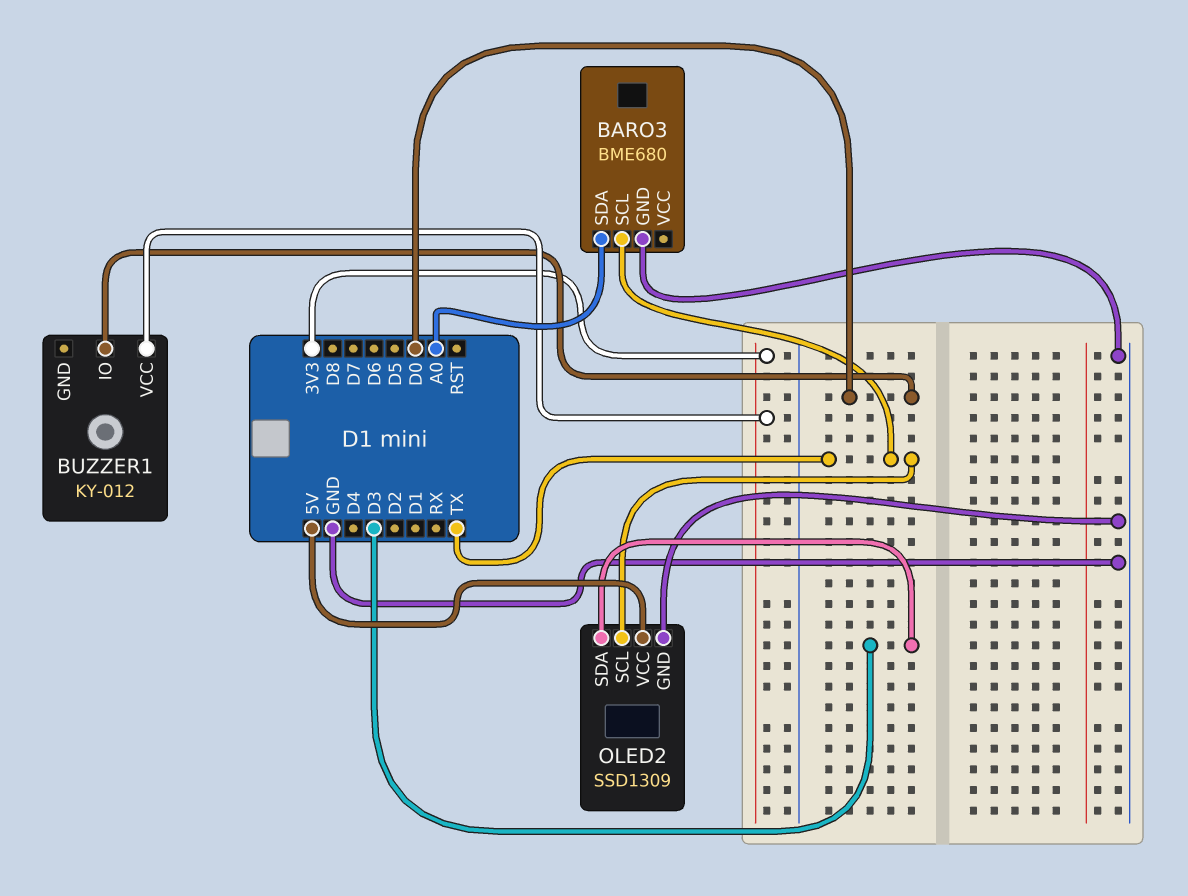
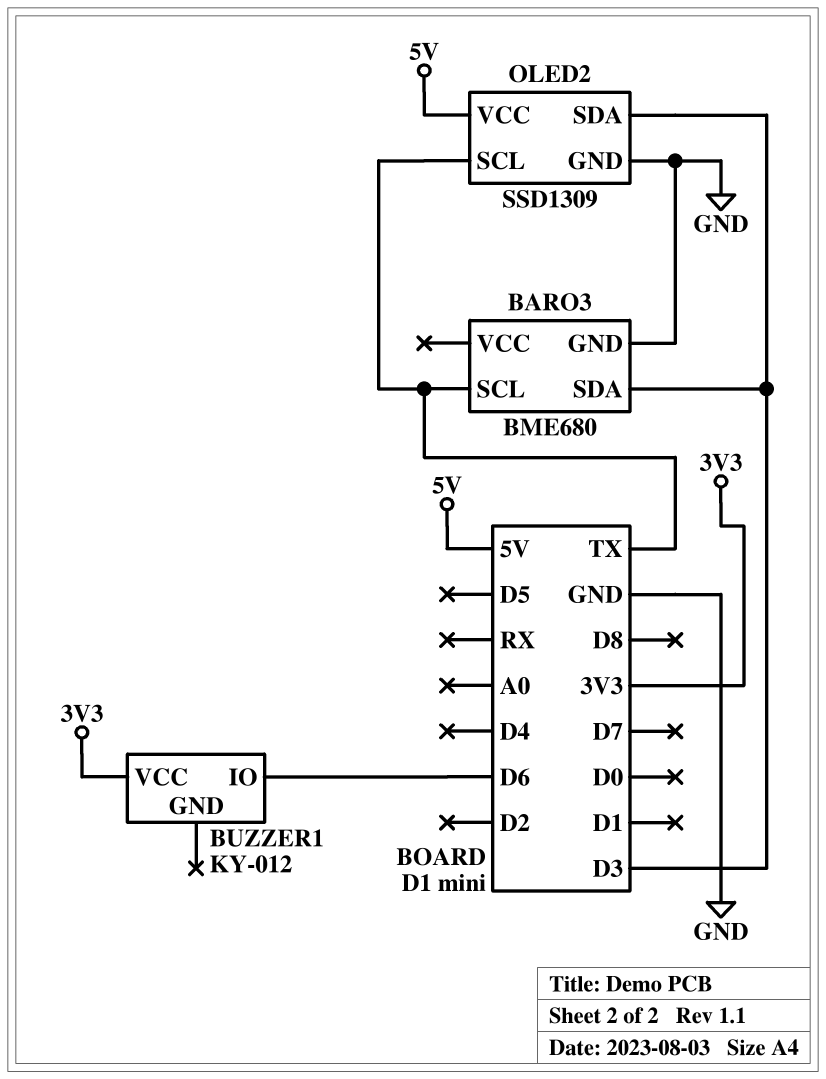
BARO3 pin SDA: A0 -> D3
BUZZER1 pin IO: D0 -> D6

